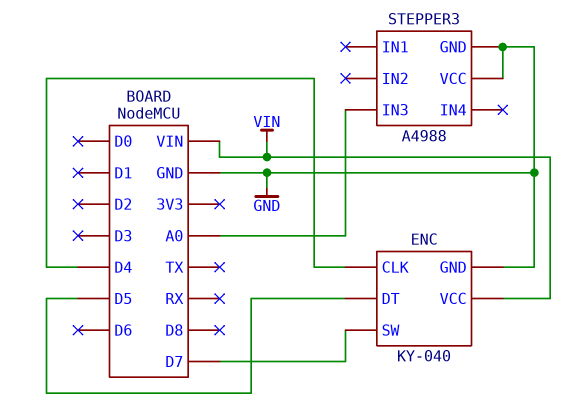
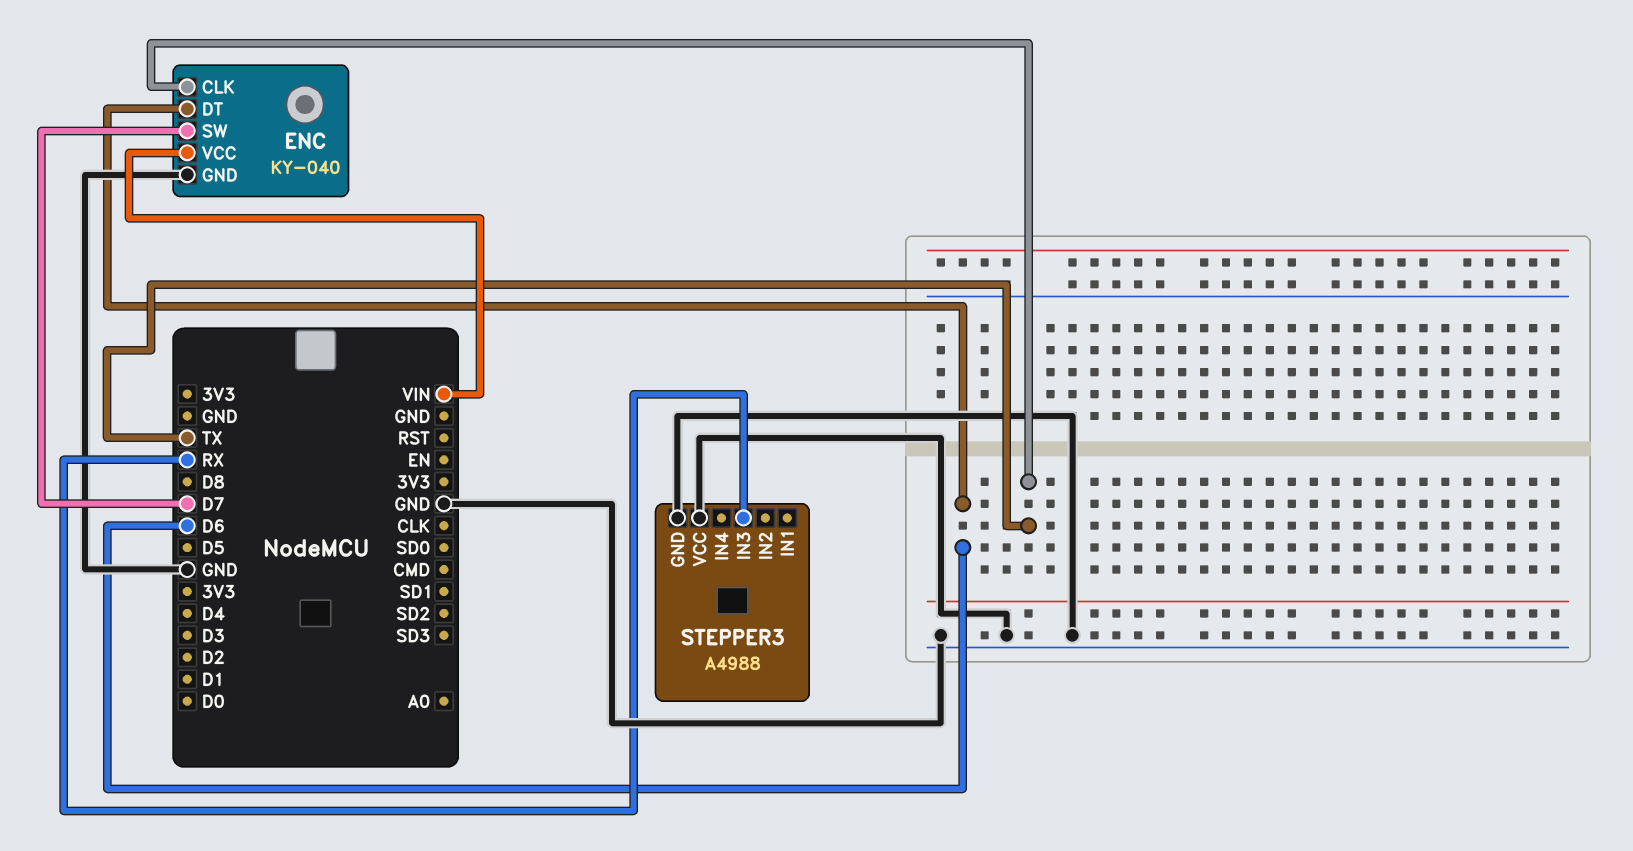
ENC pin CLK: D4 -> TX
ENC pin DT: D5 -> D6
STEPPER3 pin IN3: A0 -> RX

